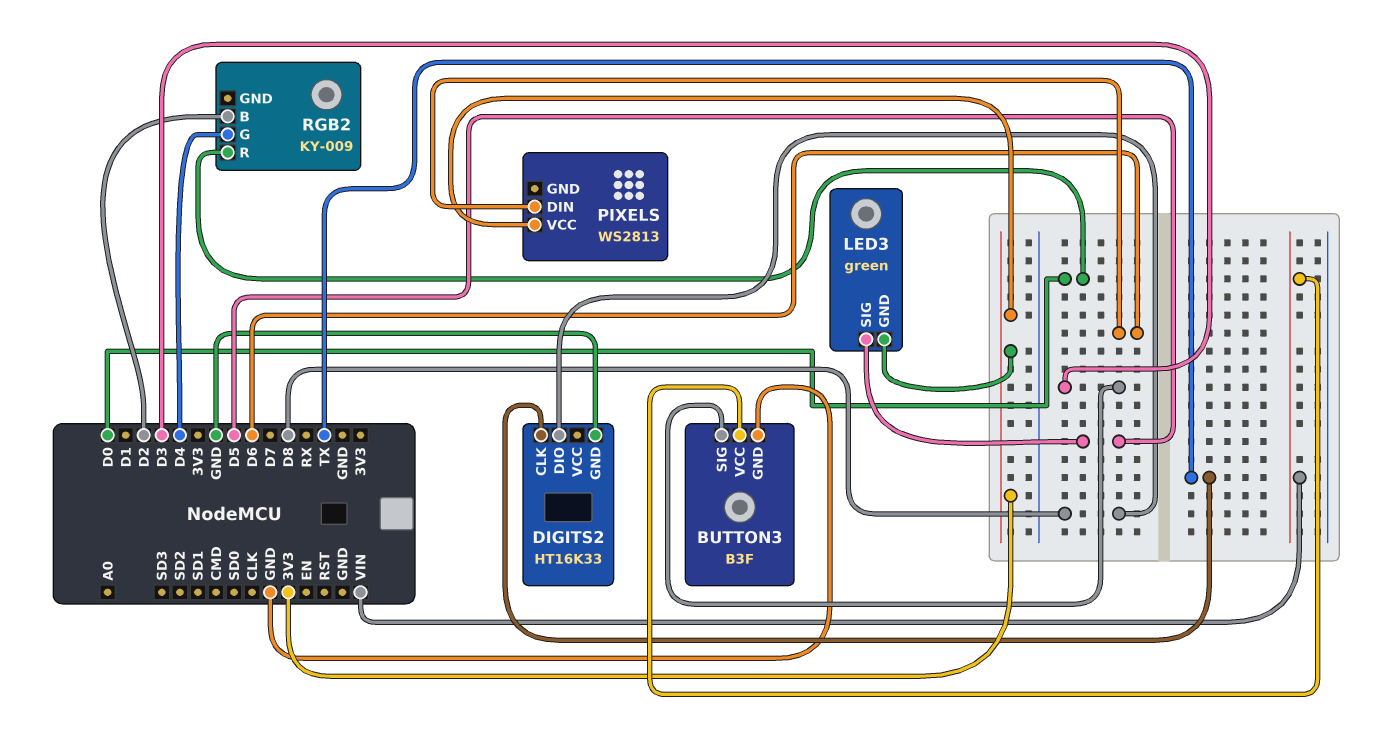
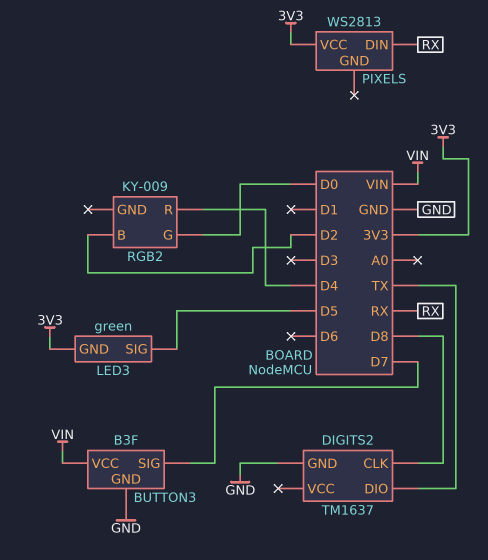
BUTTON3 pin SIG: D3 -> D7
DIGITS2: HT16K33 -> TM1637
DIGITS2 pin CLK: TX -> D8
DIGITS2 pin DIO: D8 -> TX
PIXELS pin DIN: D6 -> RX
RGB2 pin G: D4 -> D0
RGB2 pin R: D0 -> D4

